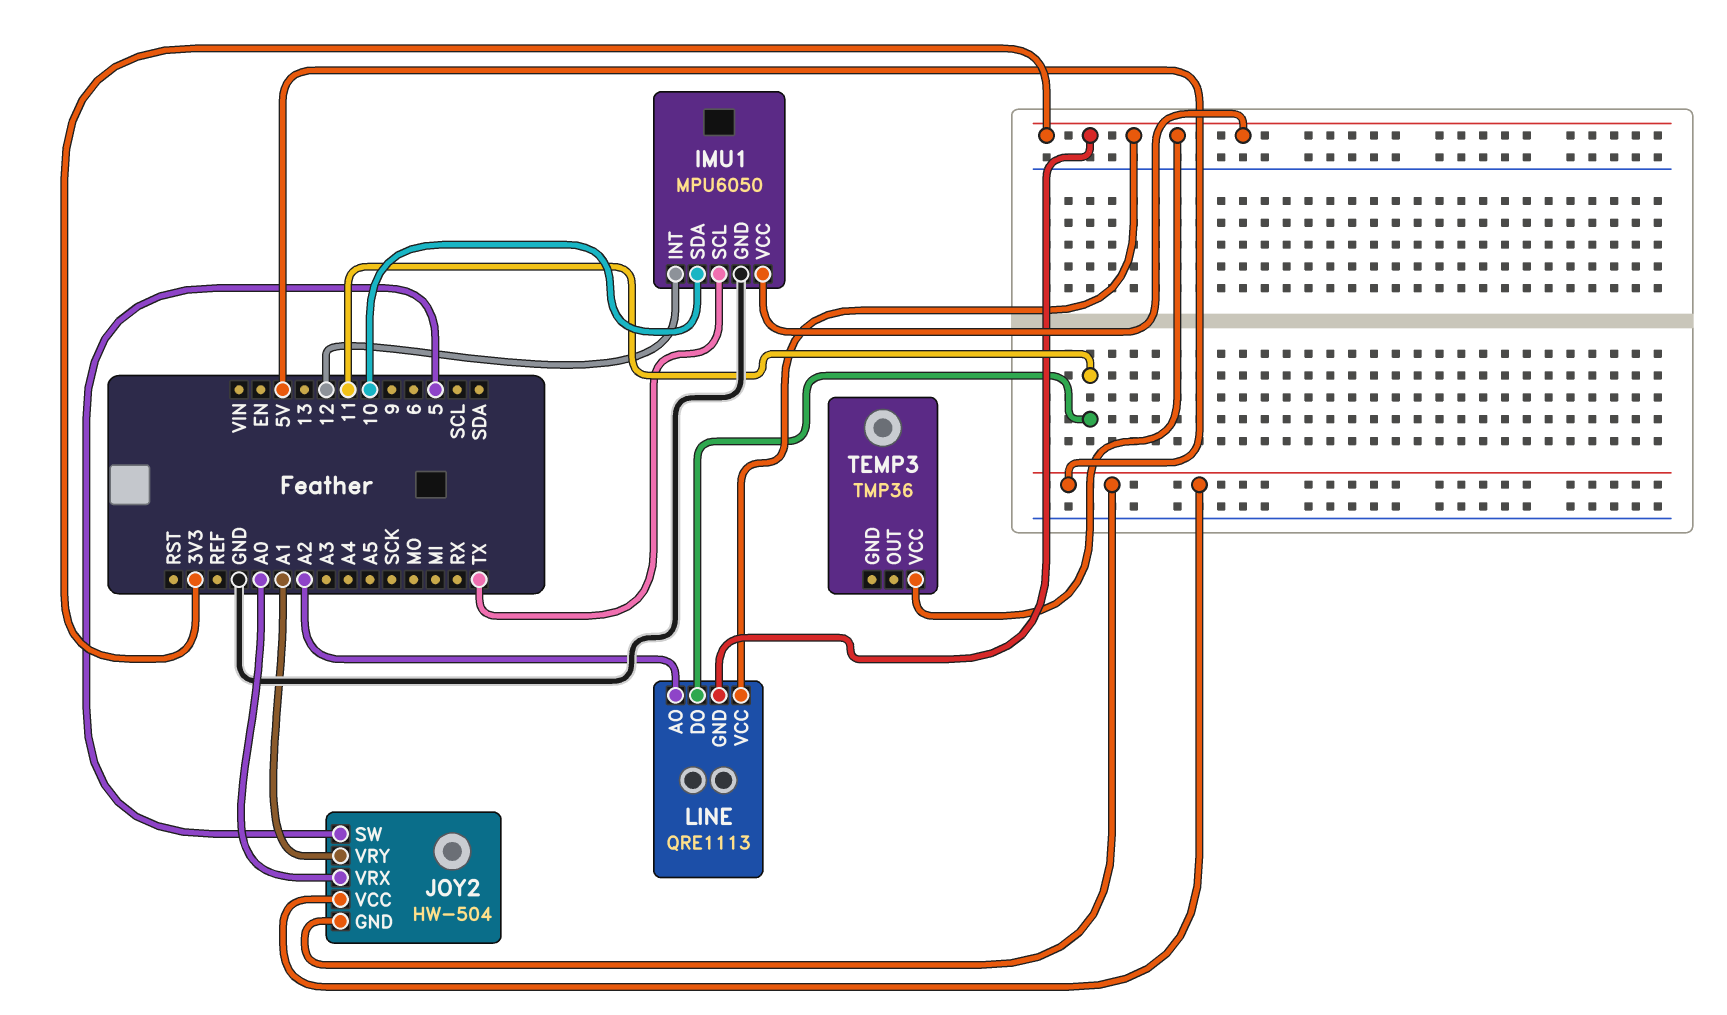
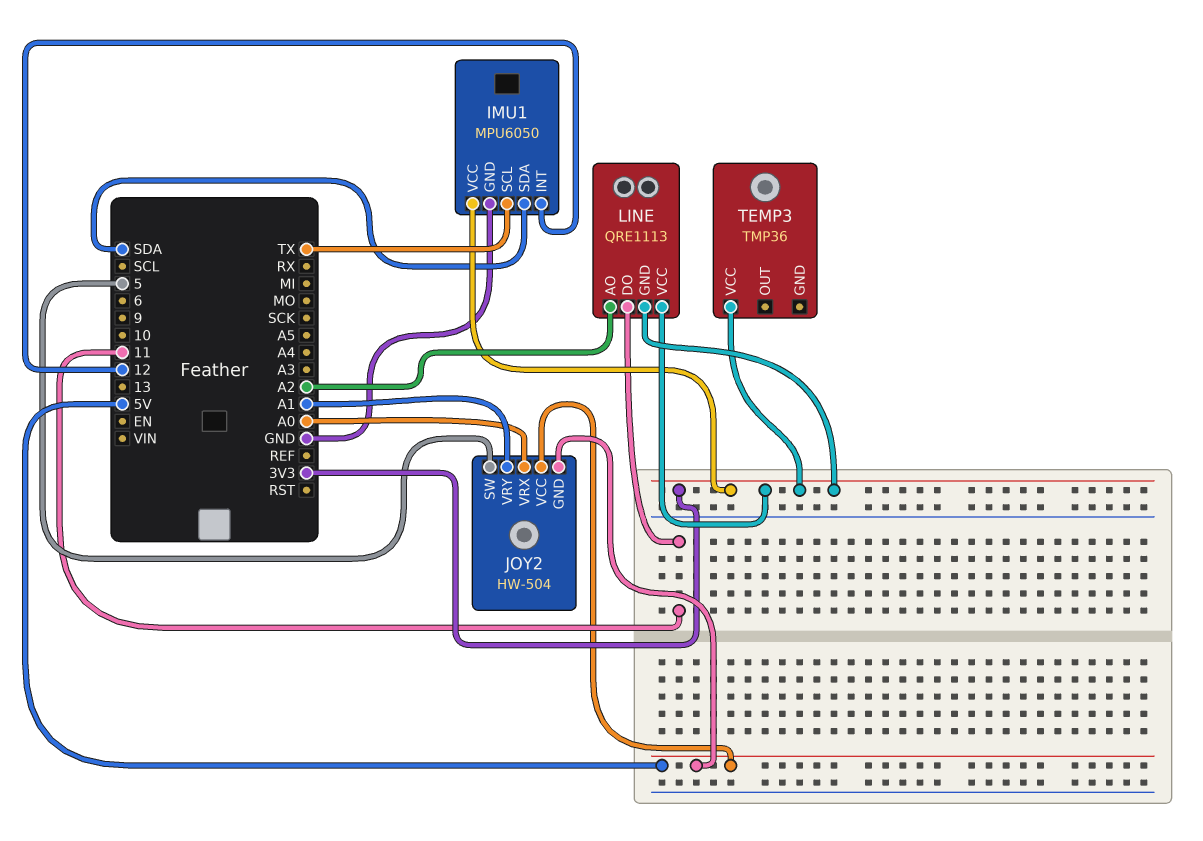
IMU1 pin SDA: 10 -> SDA

